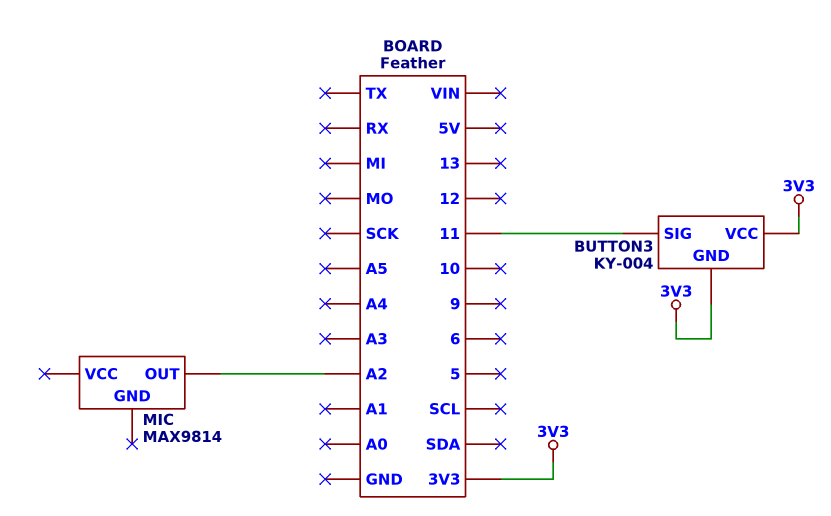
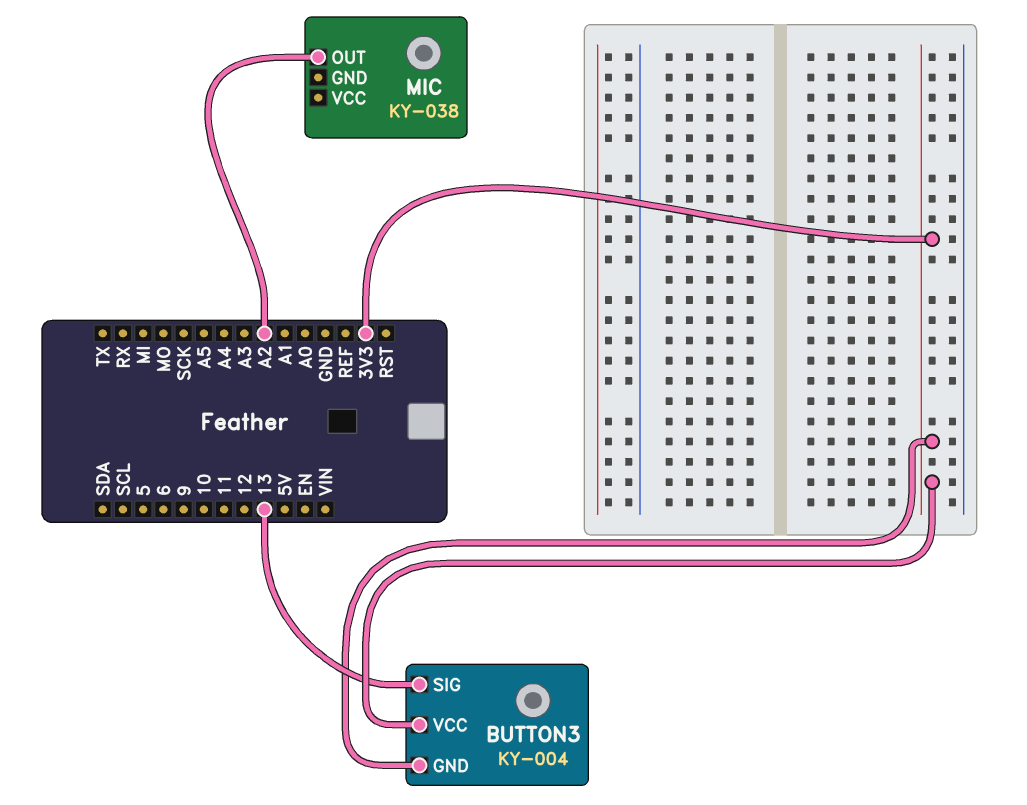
BUTTON3 pin SIG: 11 -> 13
MIC: MAX9814 -> KY-038

